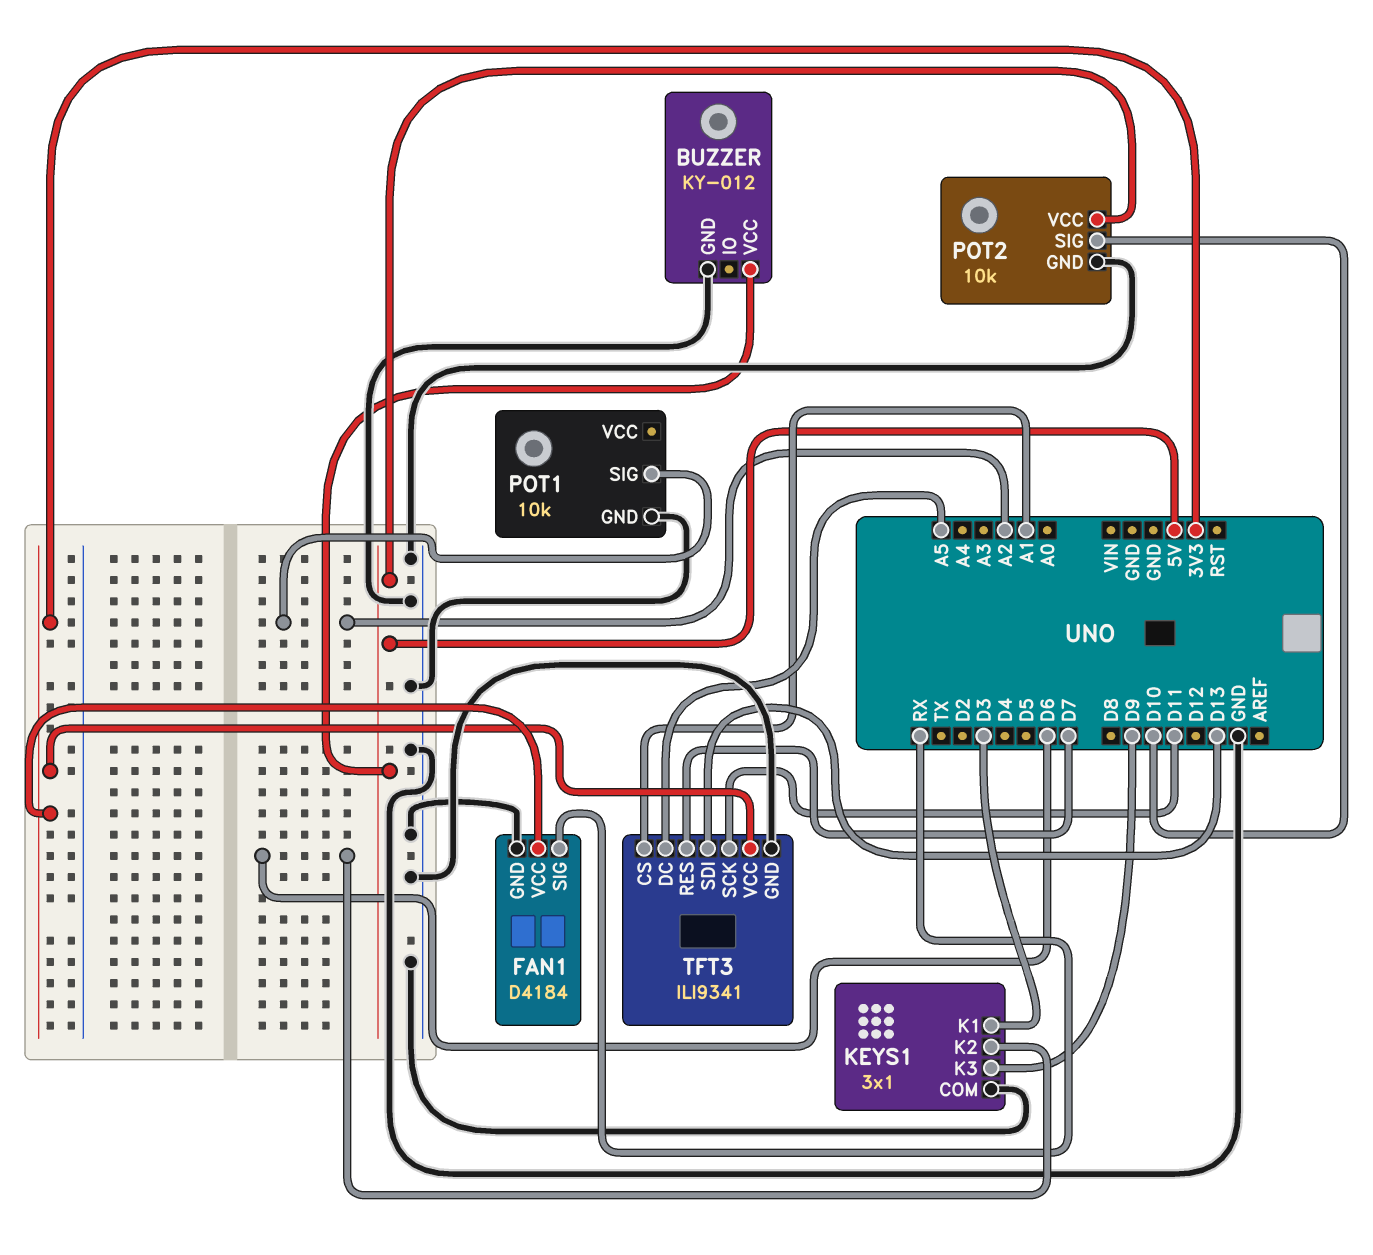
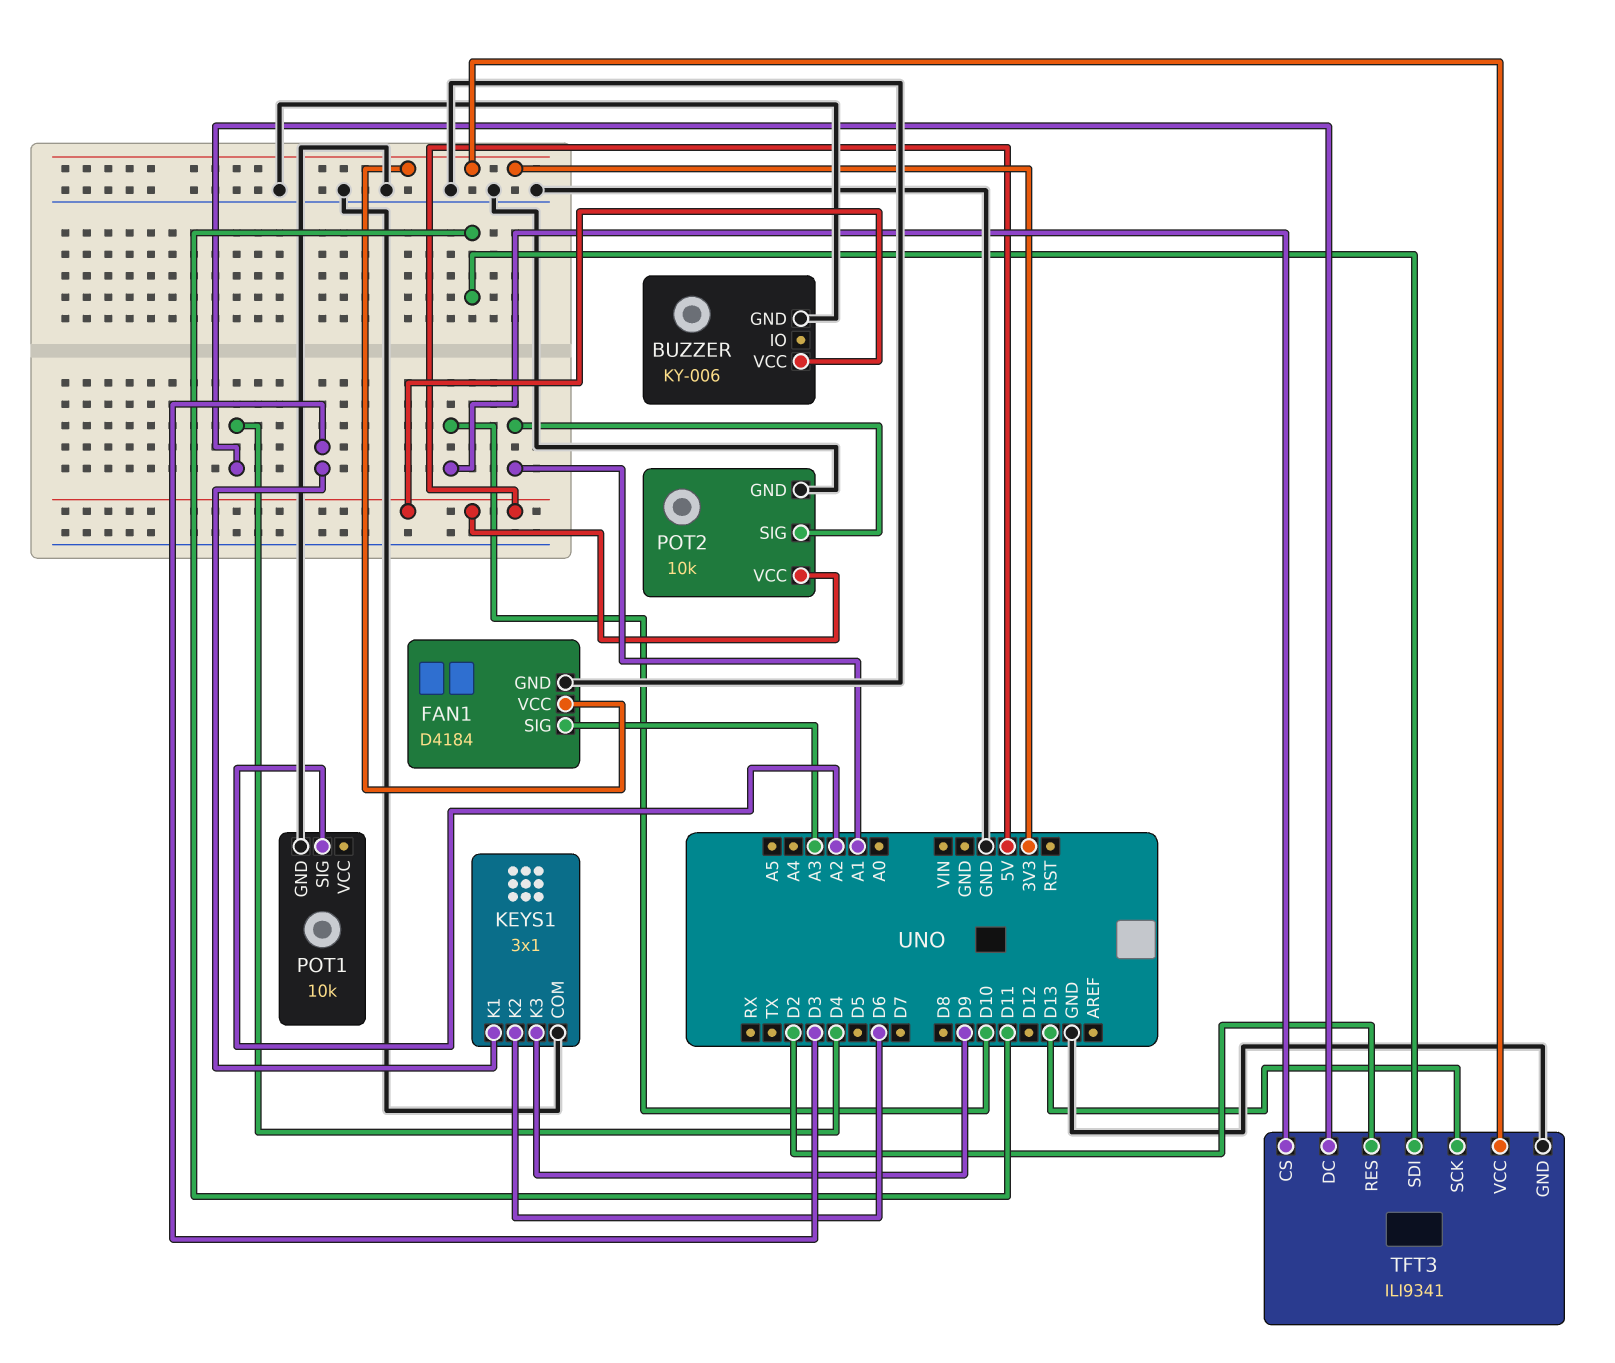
BUZZER: KY-012 -> KY-006
FAN1 pin SIG: RX -> A3
POT2 pin SIG: D10 -> A1
TFT3 pin CS: A1 -> D10
TFT3 pin DC: A5 -> D4
TFT3 pin RES: D7 -> D2
TFT3 pin SCK: D11 -> D13
TFT3 pin SDI: D13 -> D11

